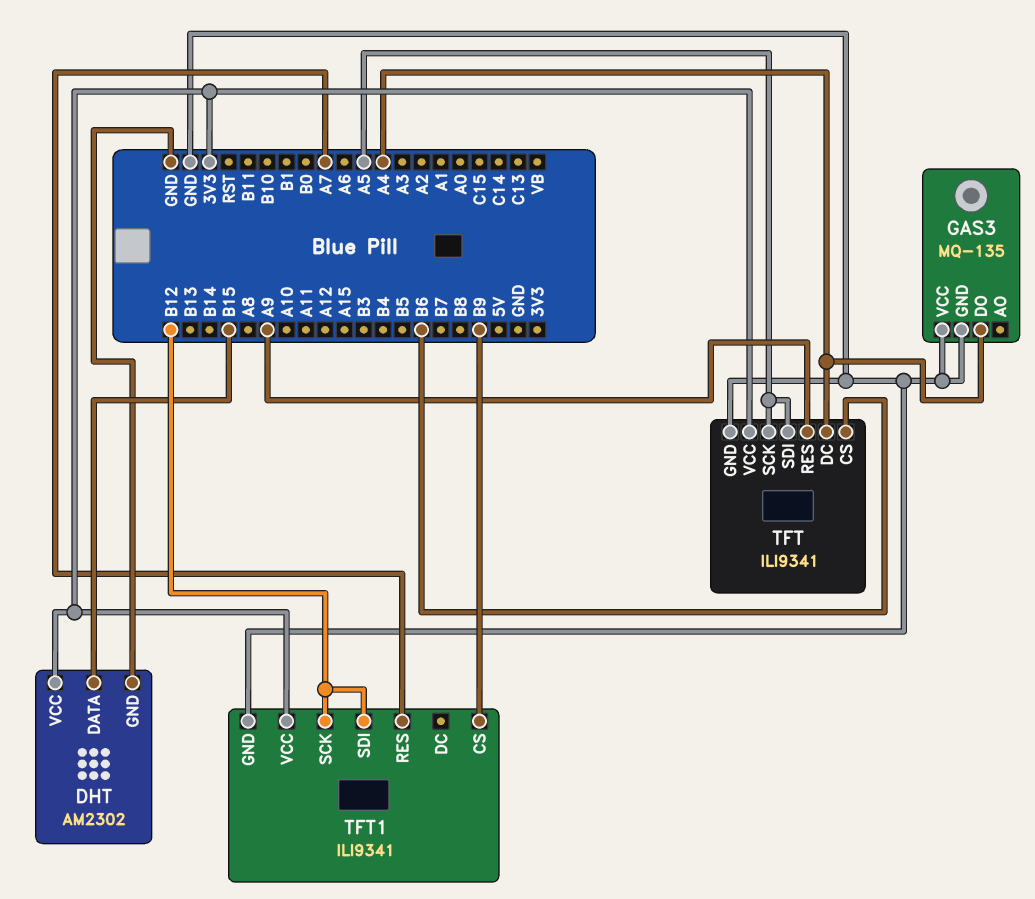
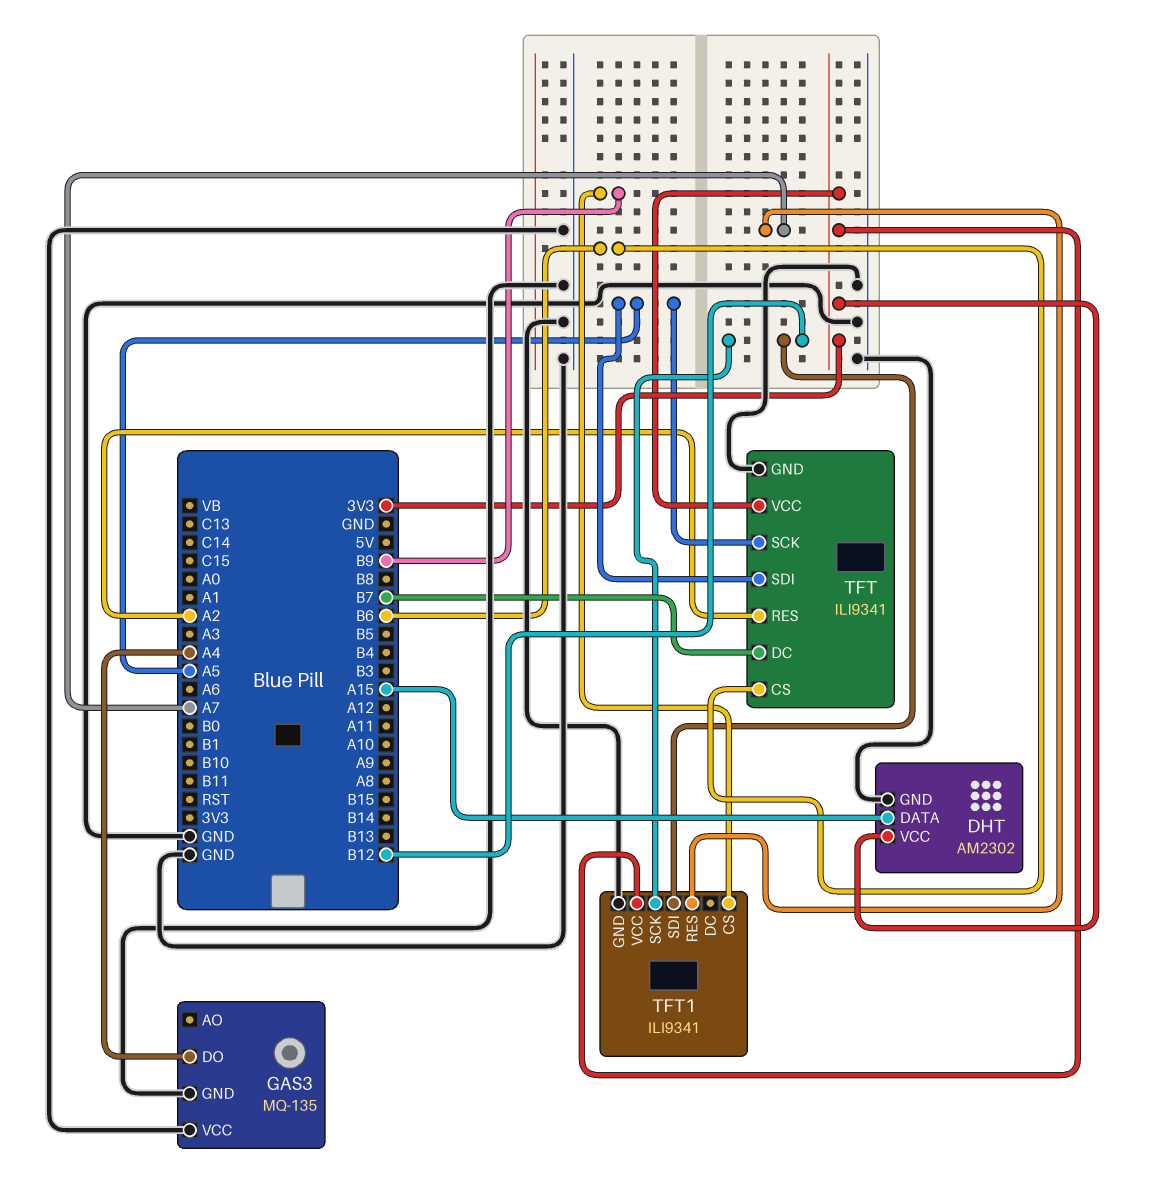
DHT pin DATA: B15 -> A15
TFT pin DC: A4 -> B7
TFT pin RES: A9 -> A2

